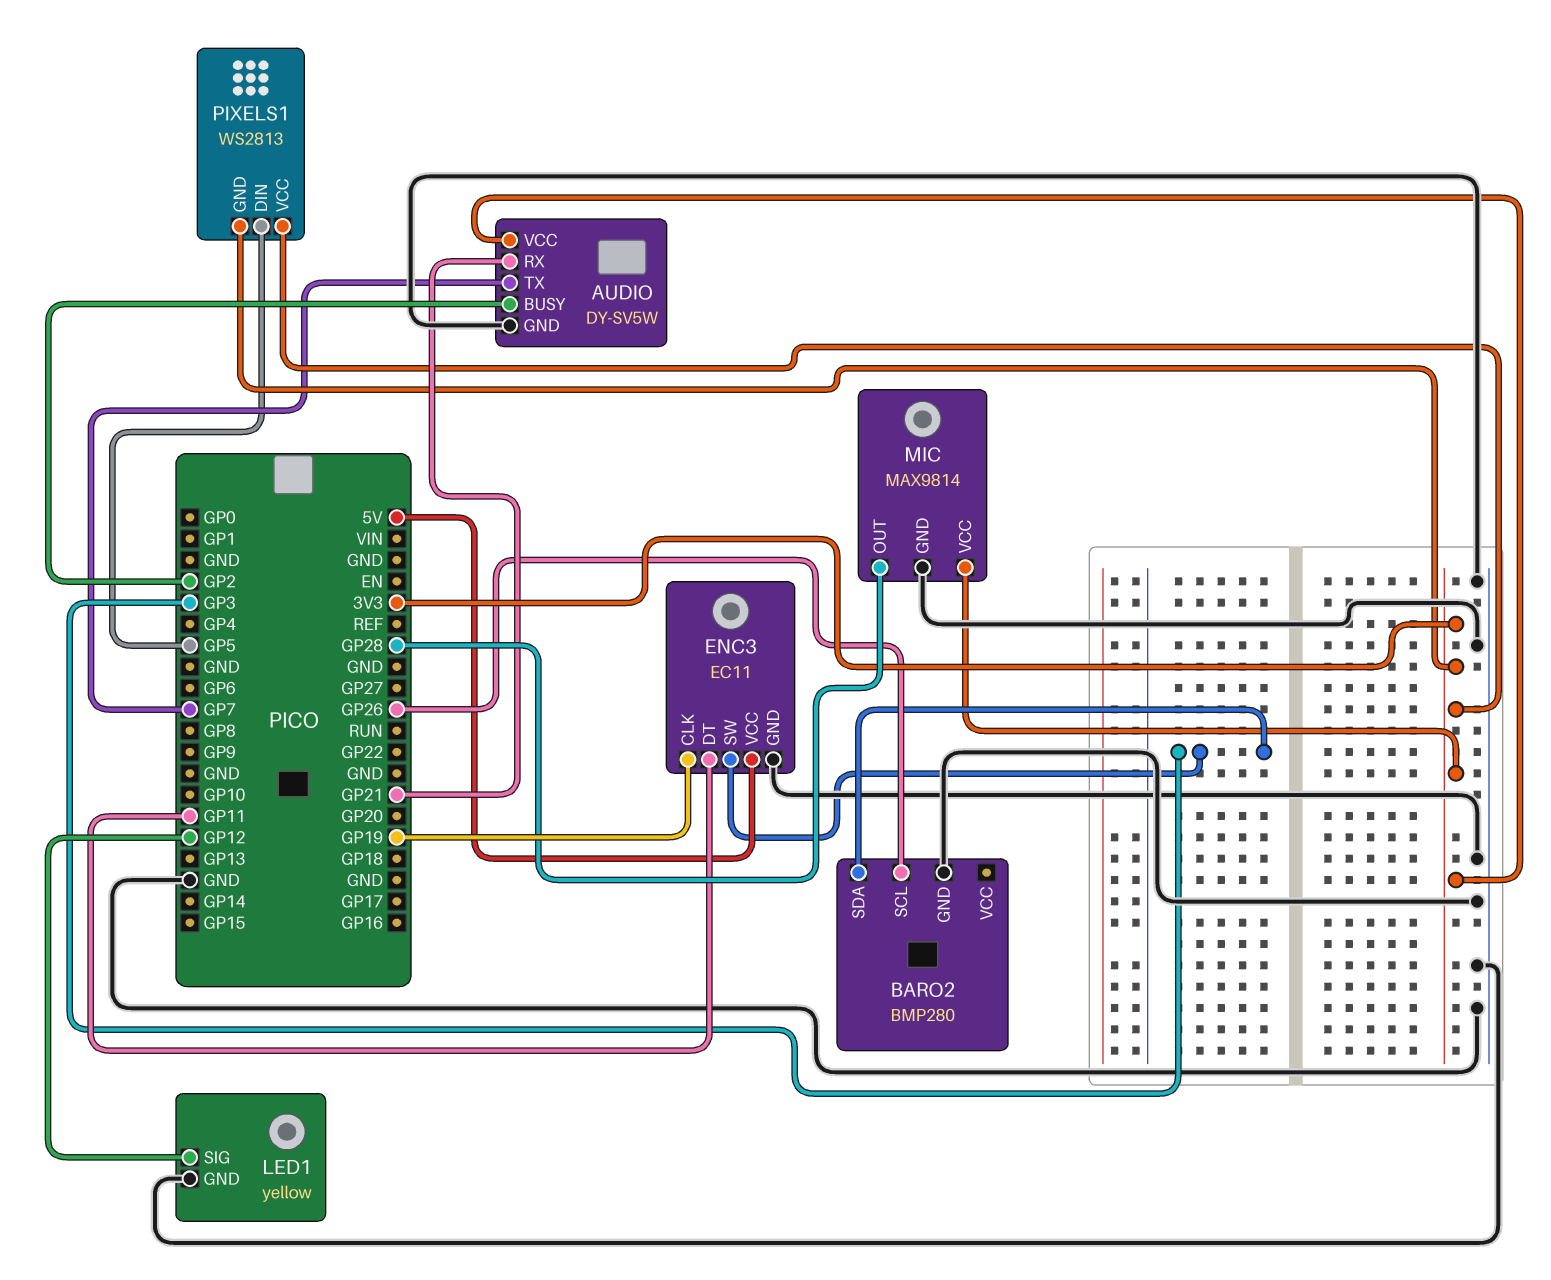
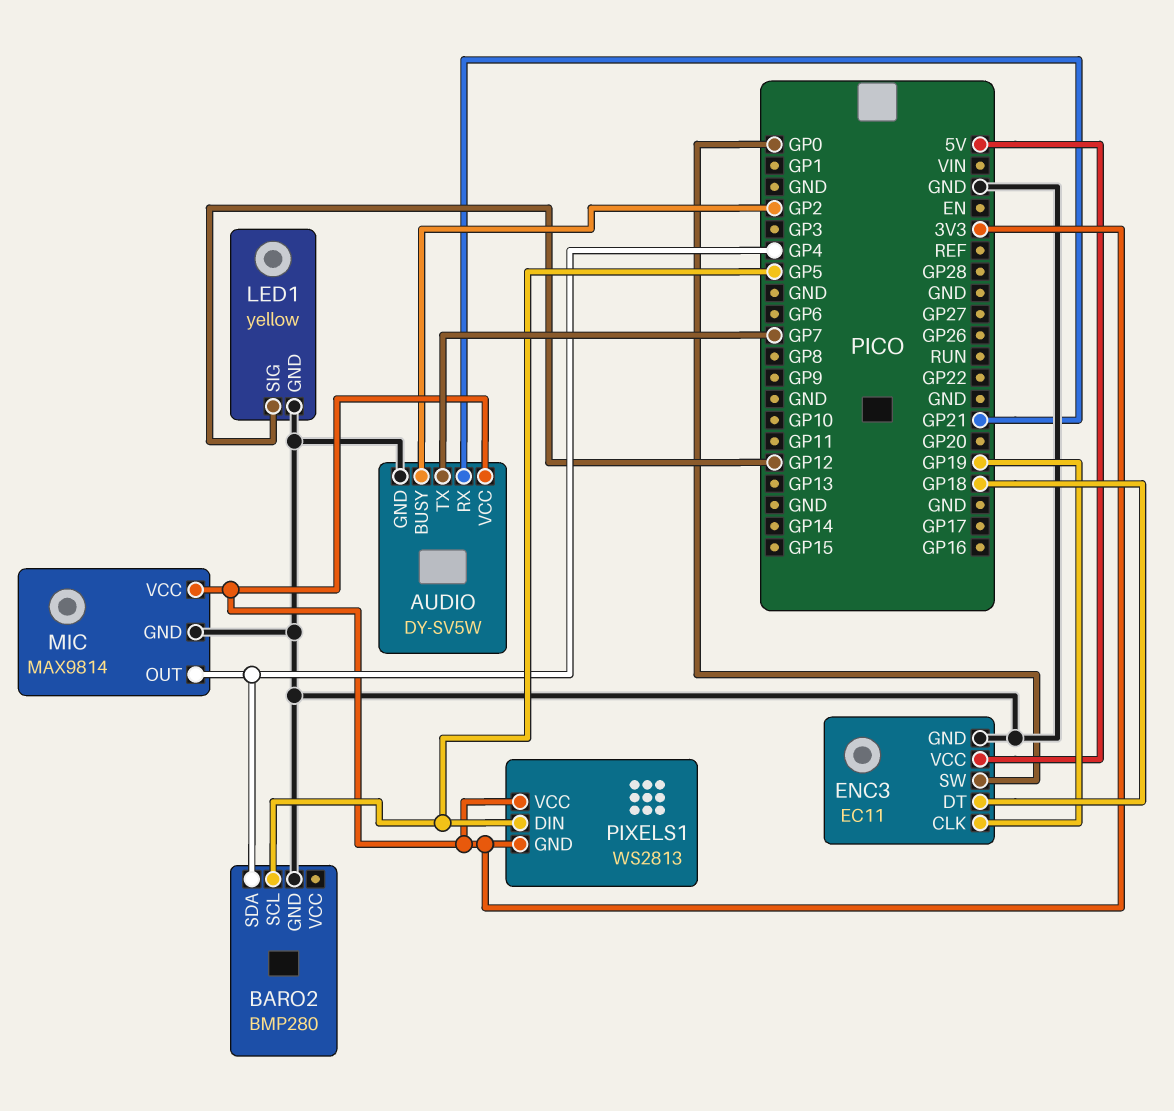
BARO2 pin SCL: GP26 -> GP5
BARO2 pin SDA: GP3 -> GP4
ENC3 pin DT: GP11 -> GP18
ENC3 pin SW: GP3 -> GP0
MIC pin OUT: GP28 -> GP4

